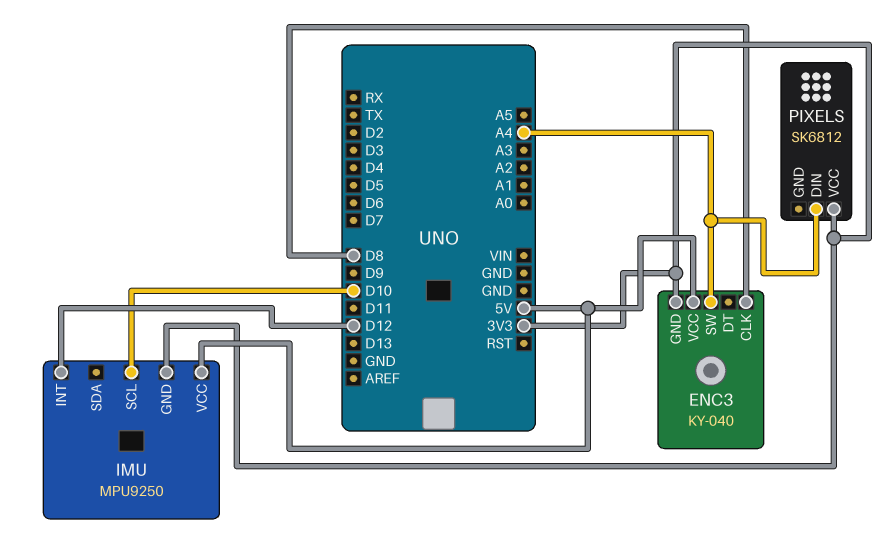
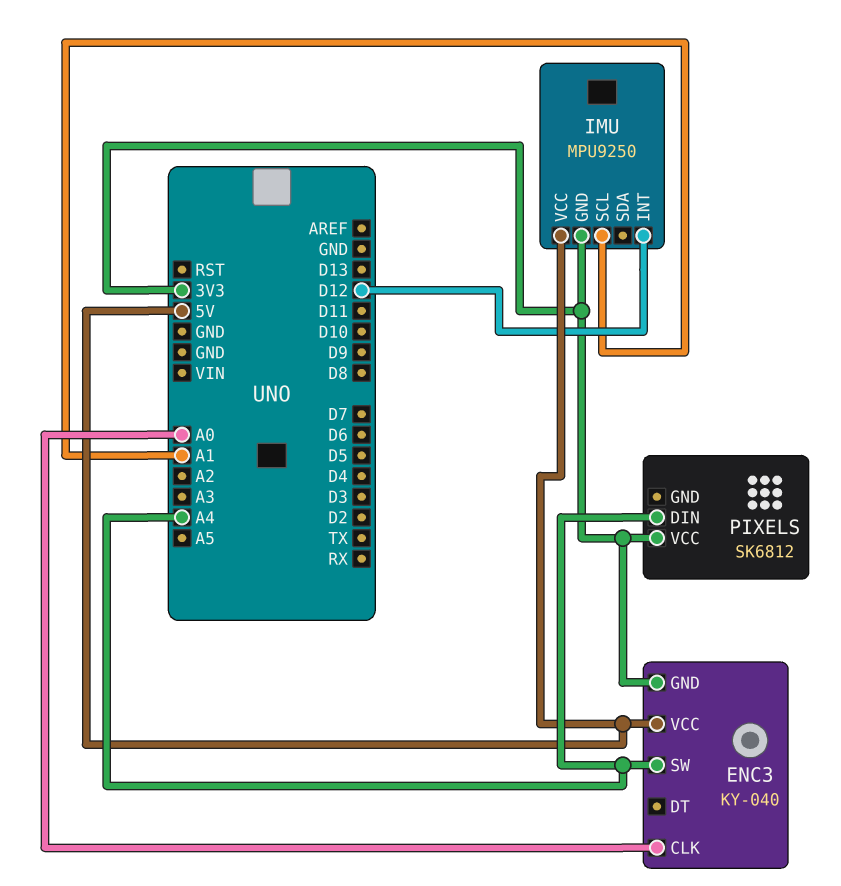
ENC3 pin CLK: D8 -> A0
IMU pin SCL: D10 -> A1

